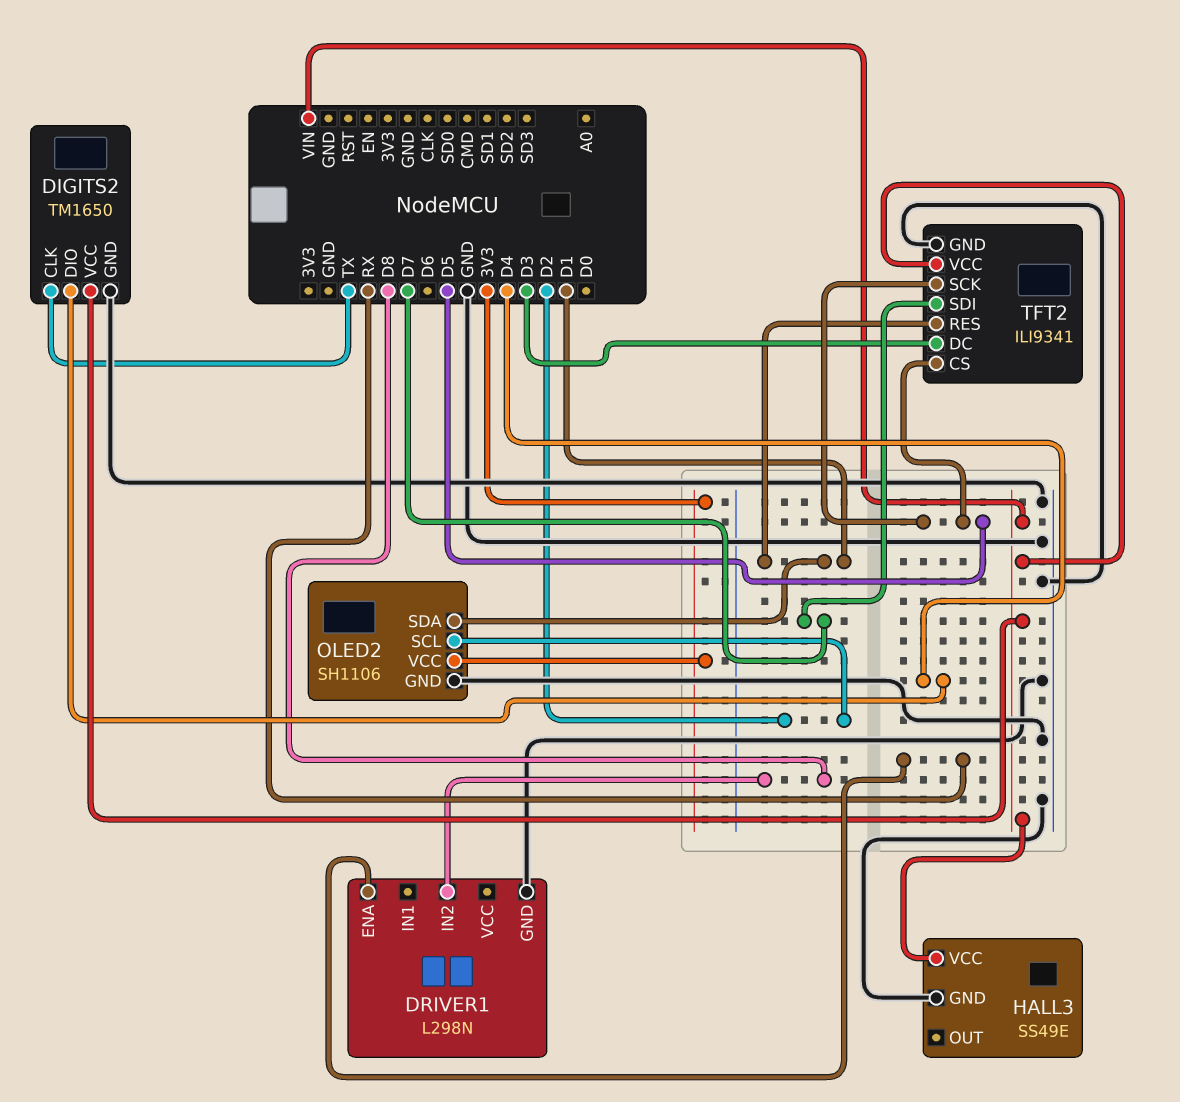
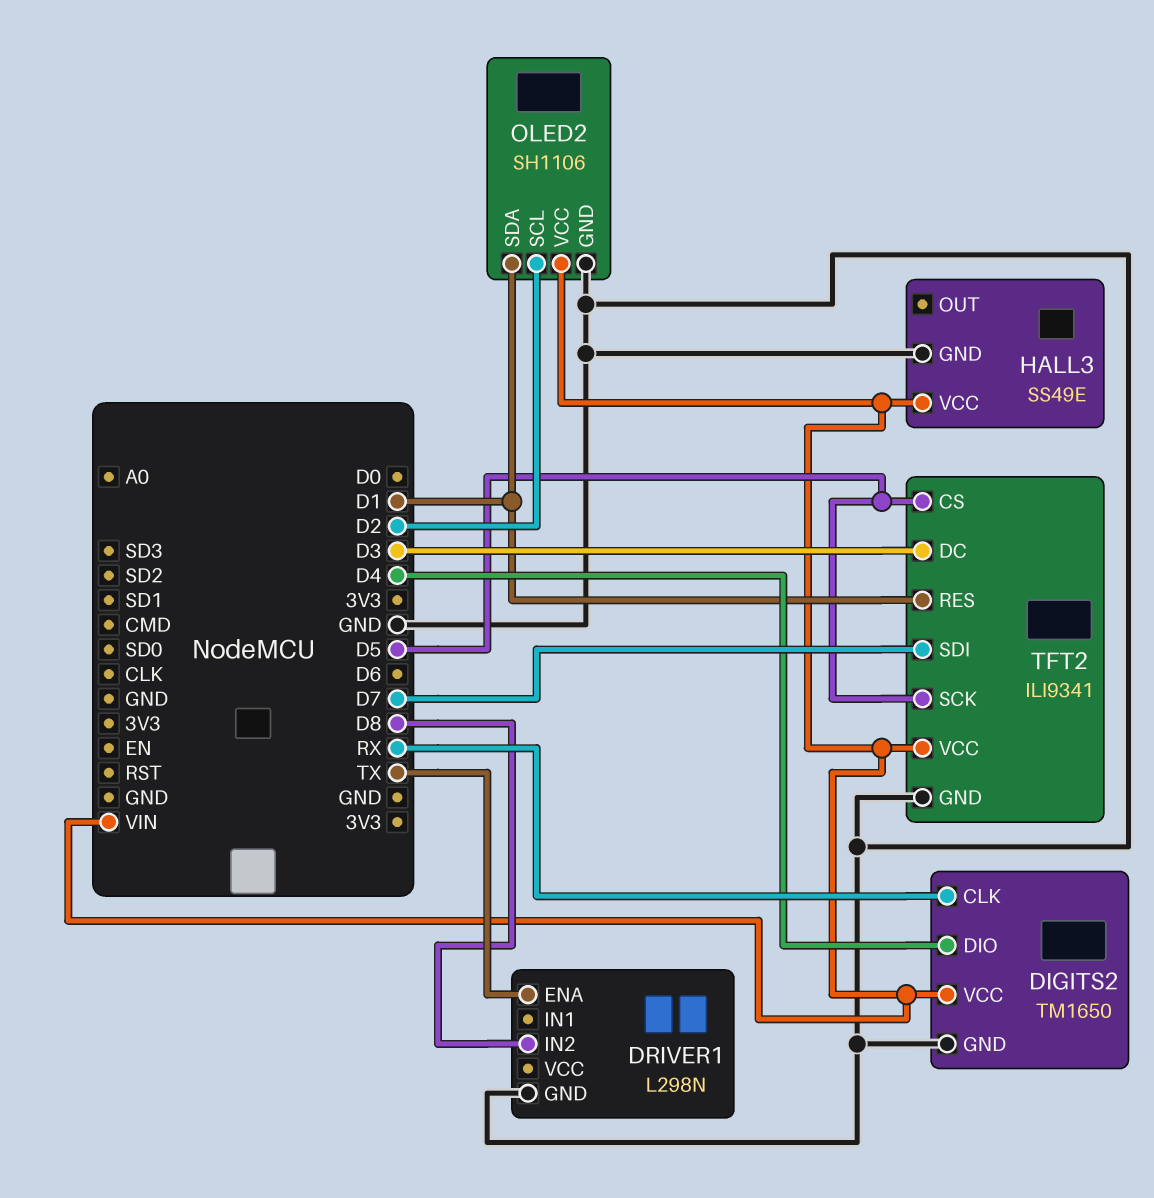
DIGITS2 pin CLK: TX -> RX
DRIVER1 pin ENA: RX -> TX
OLED2 pin VCC: 3V3 -> VIN

